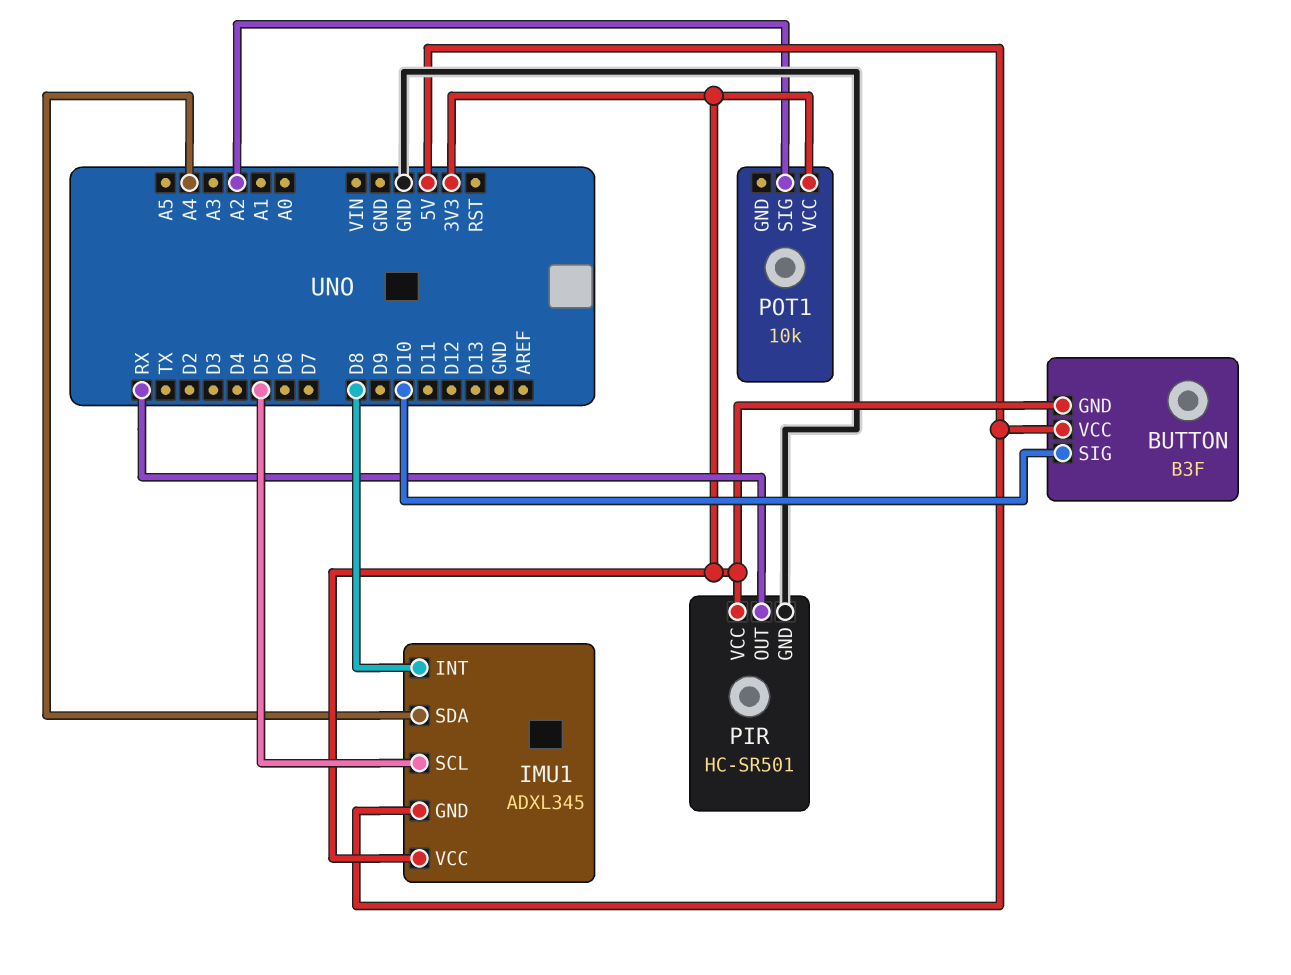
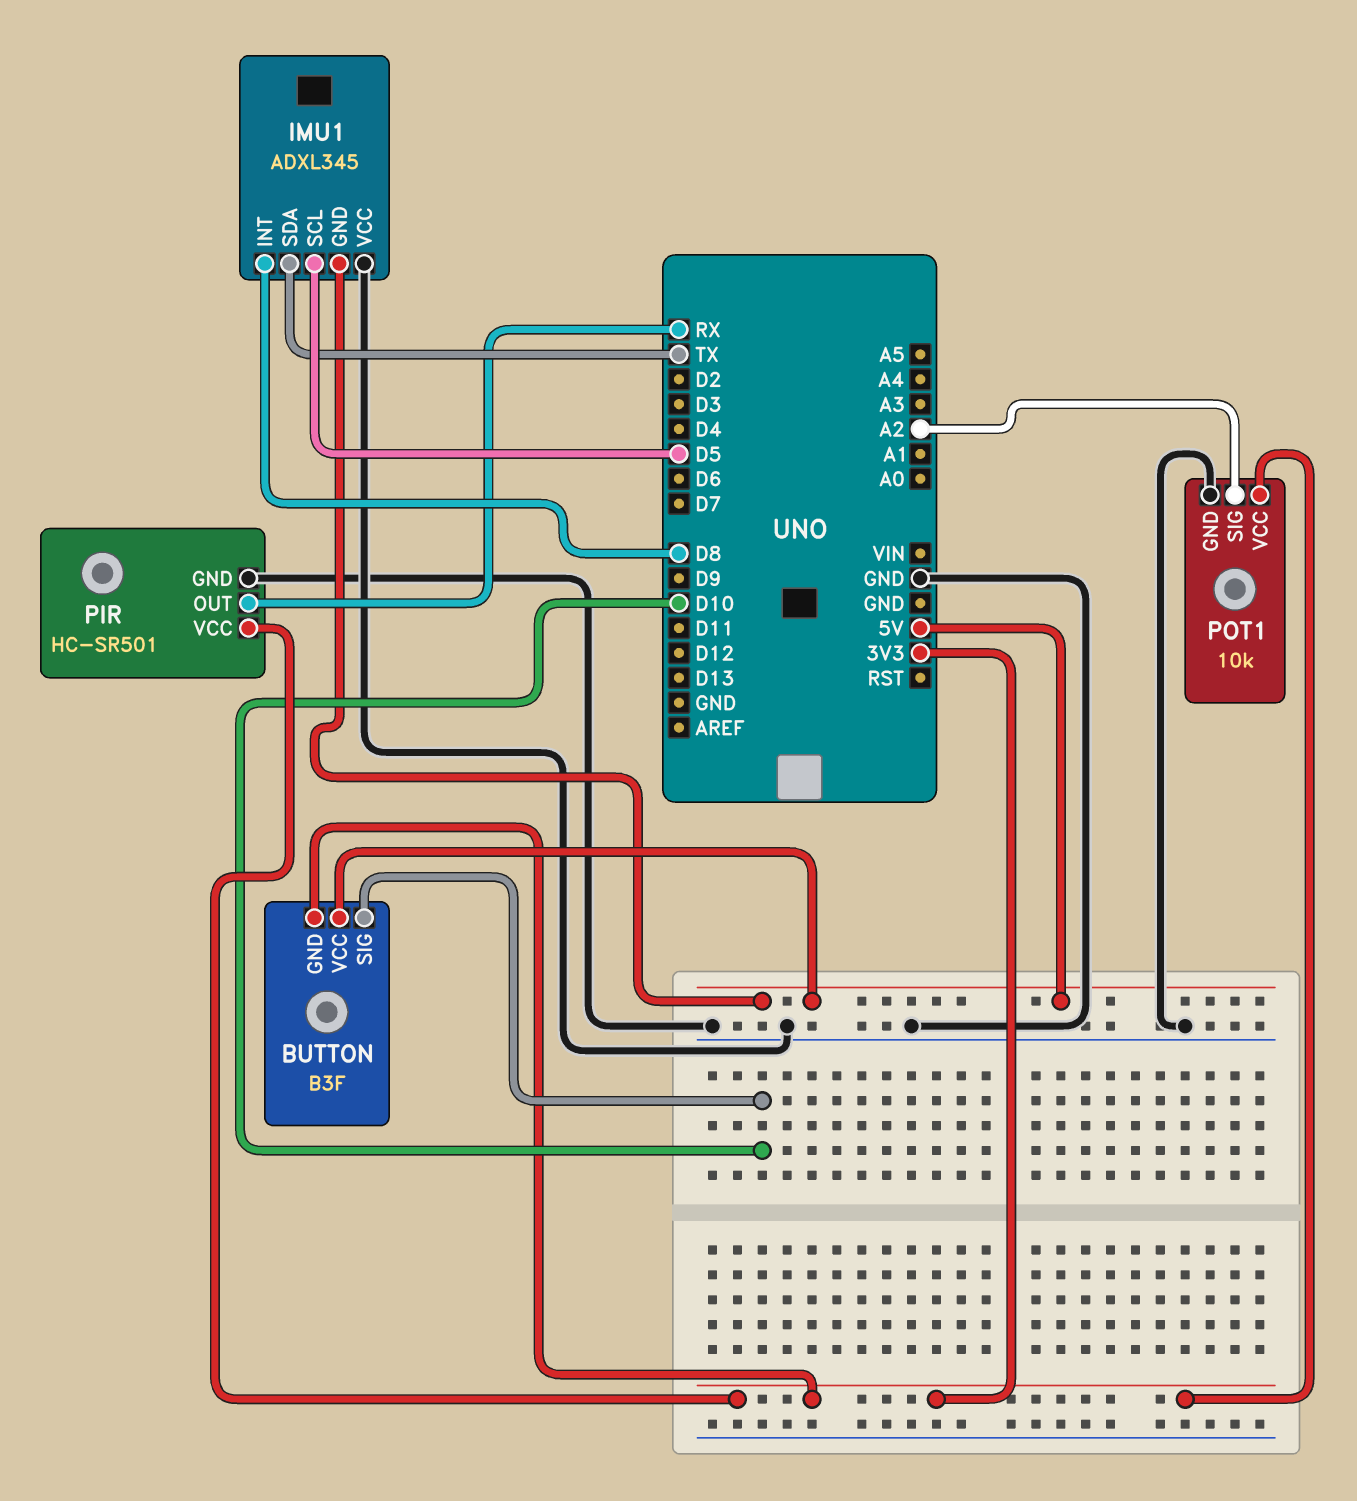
IMU1 pin SDA: A4 -> TX
IMU1 pin VCC: 3V3 -> GND
POT1 pin GND: none -> GND

